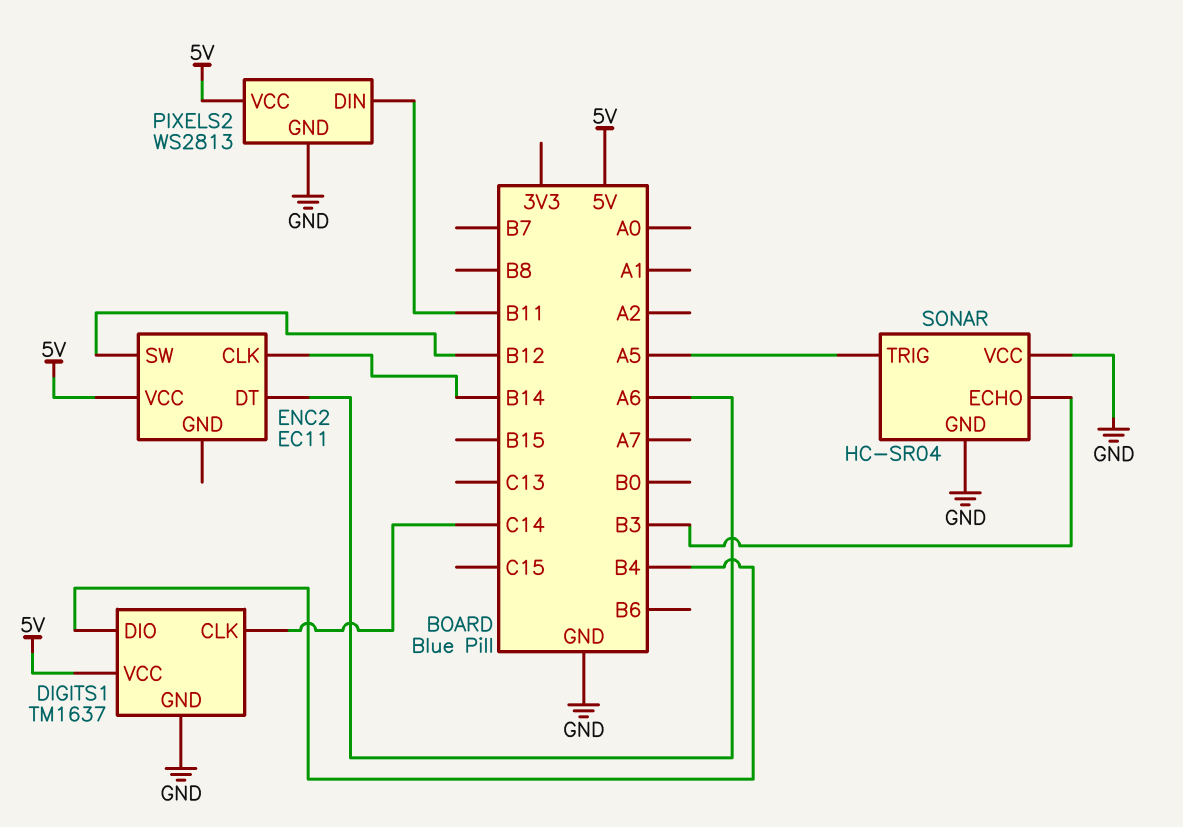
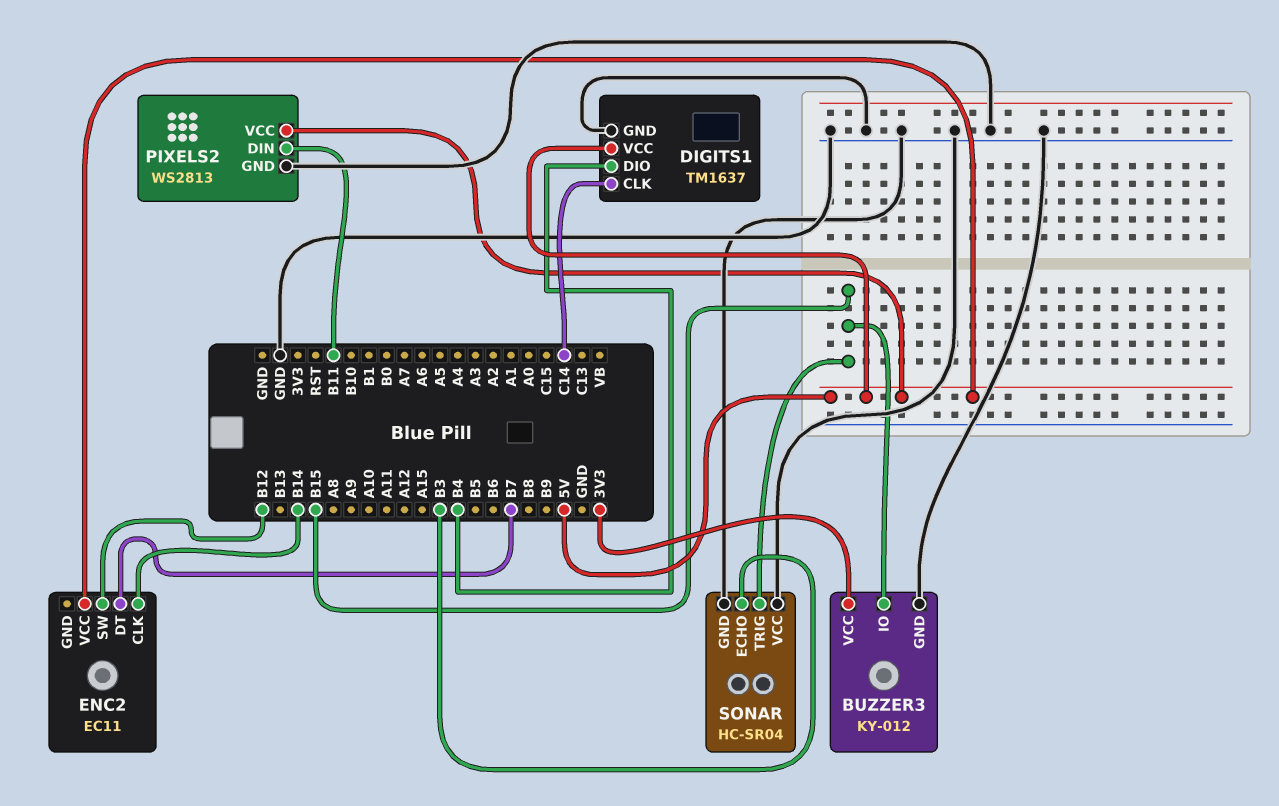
BUZZER3: none -> KY-012
BUZZER3 pin GND: none -> GND
BUZZER3 pin IO: none -> B15
BUZZER3 pin VCC: none -> 3V3
ENC2 pin DT: A6 -> B7
SONAR pin TRIG: A5 -> B15

